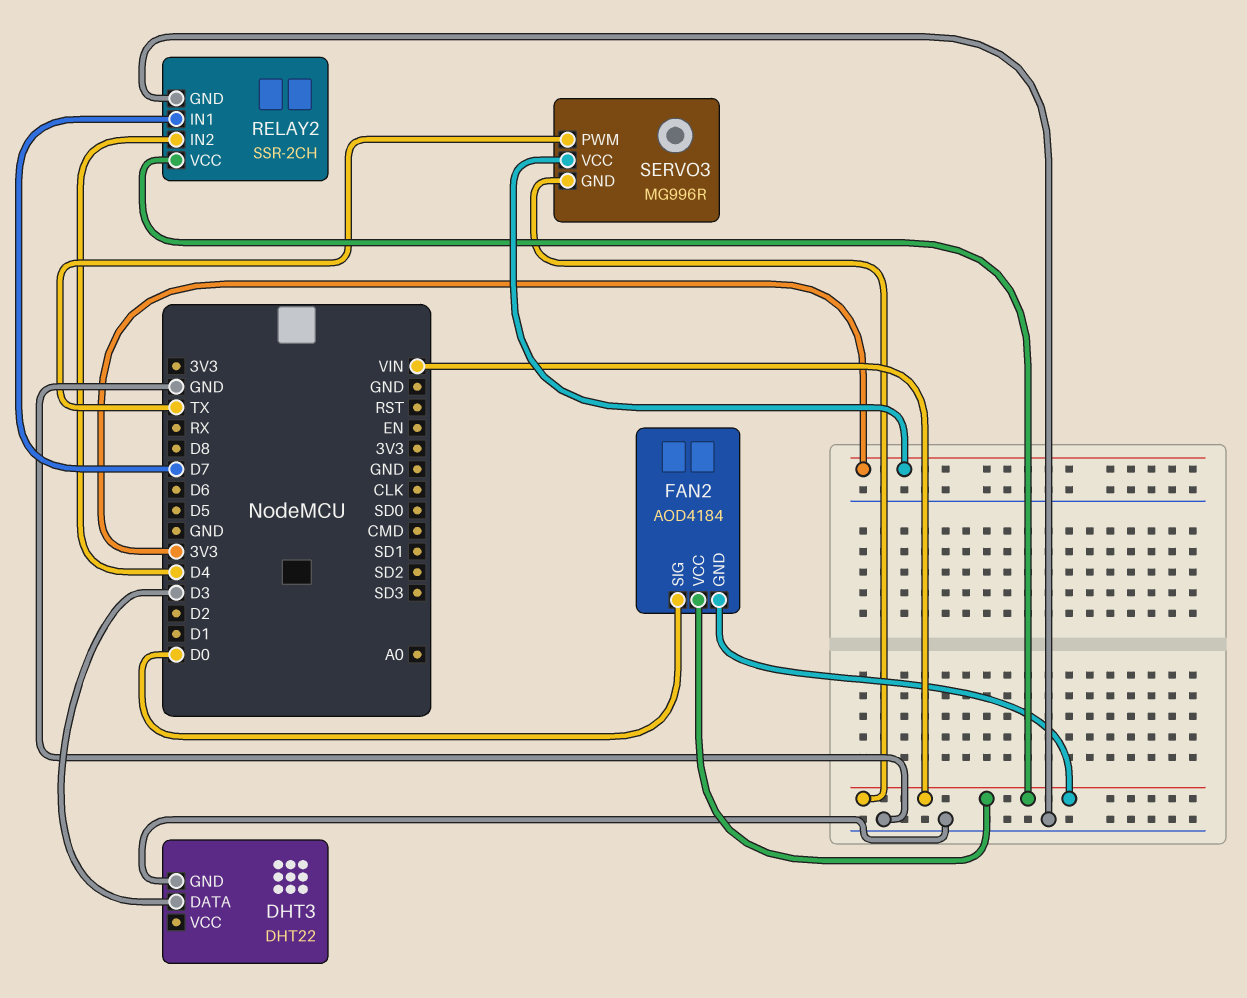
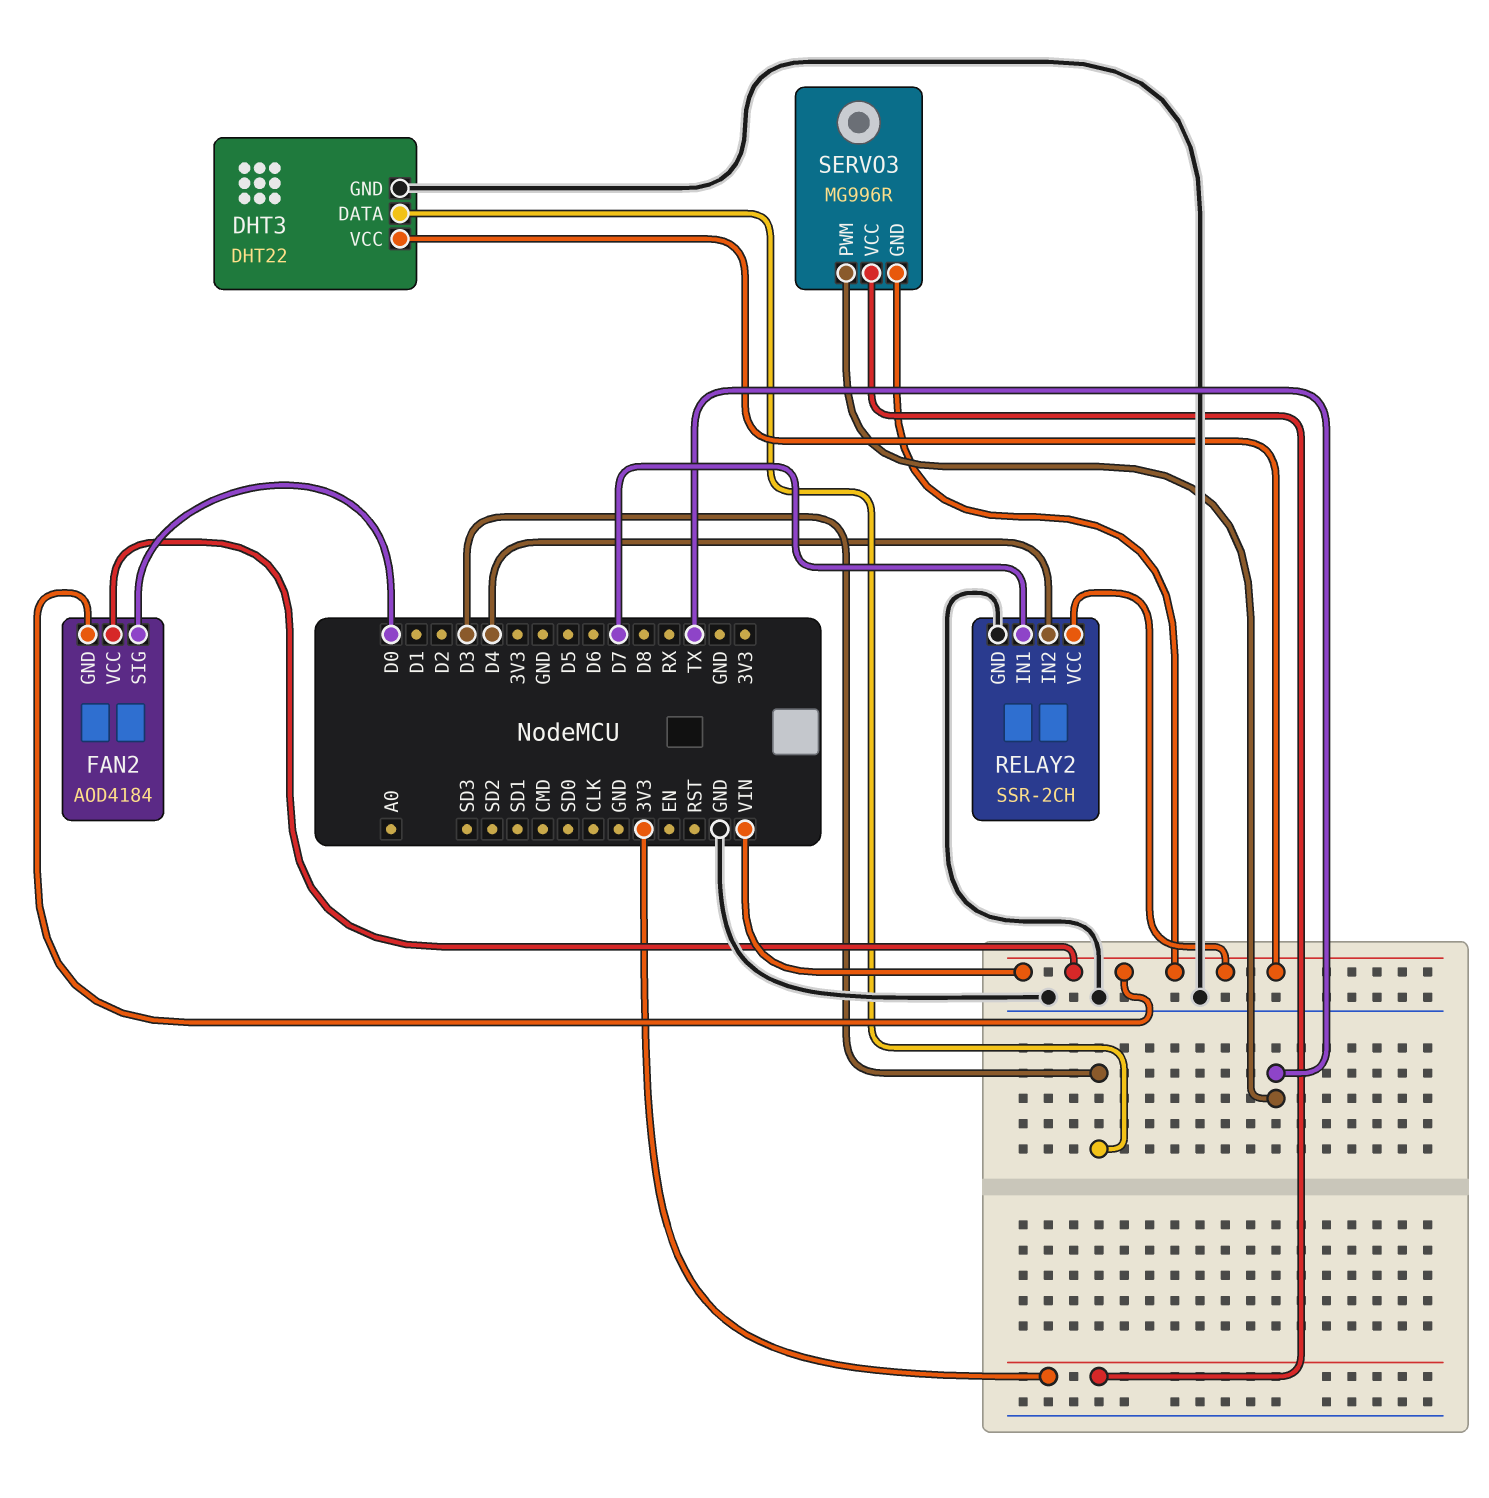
DHT3 pin VCC: none -> VIN

